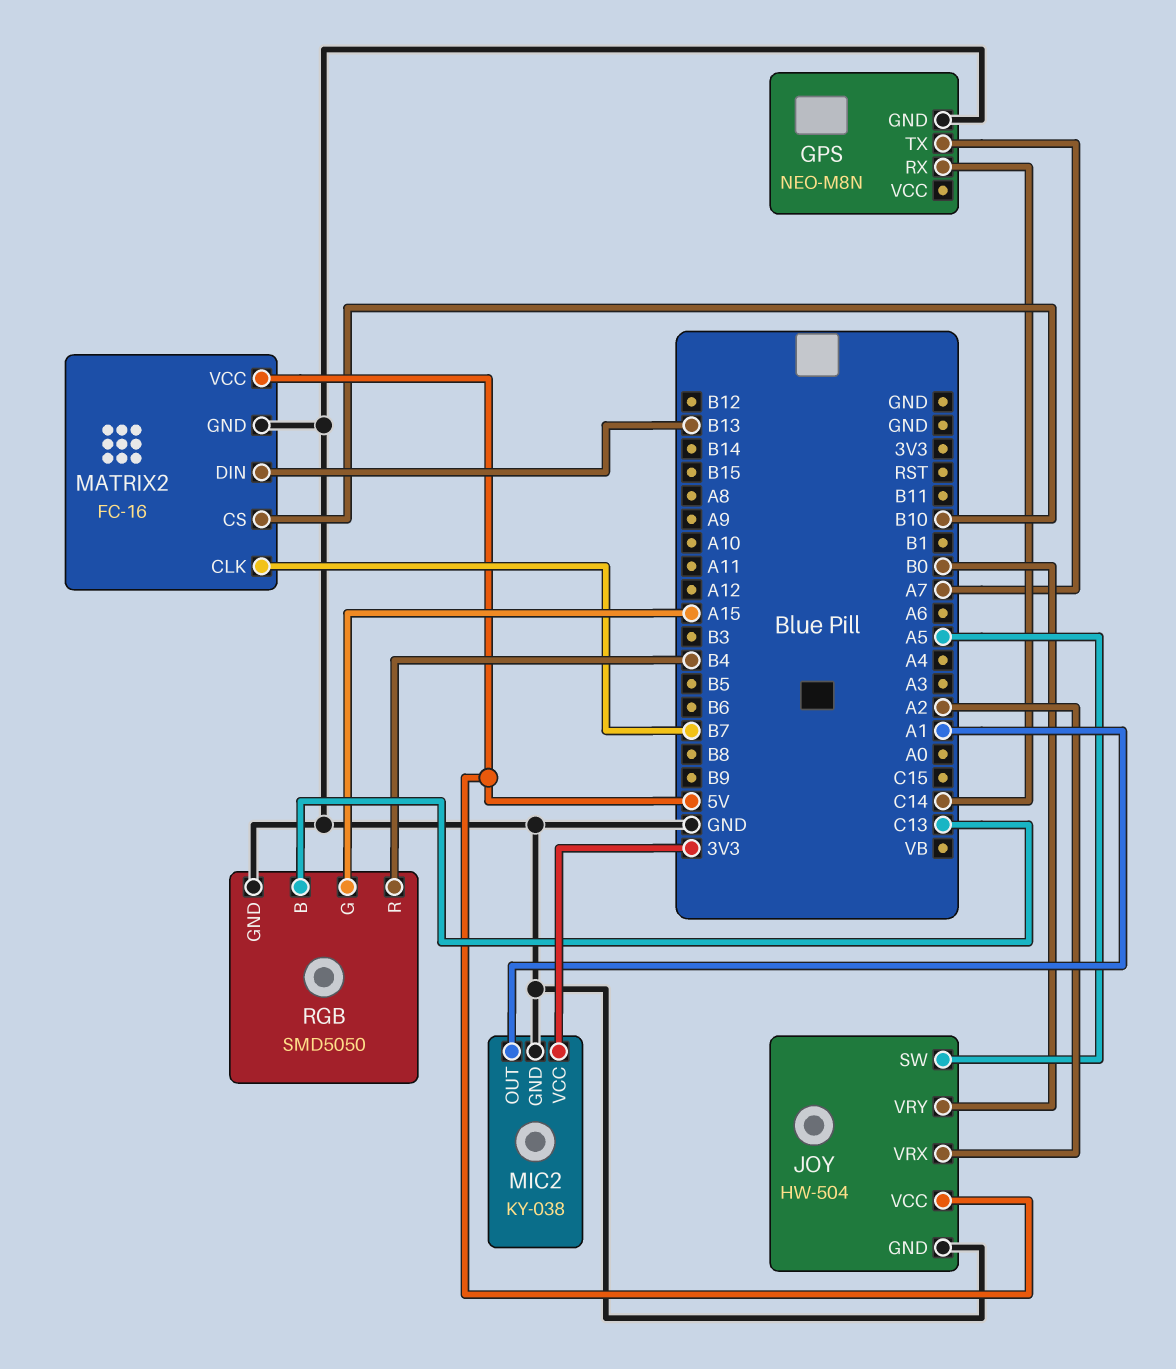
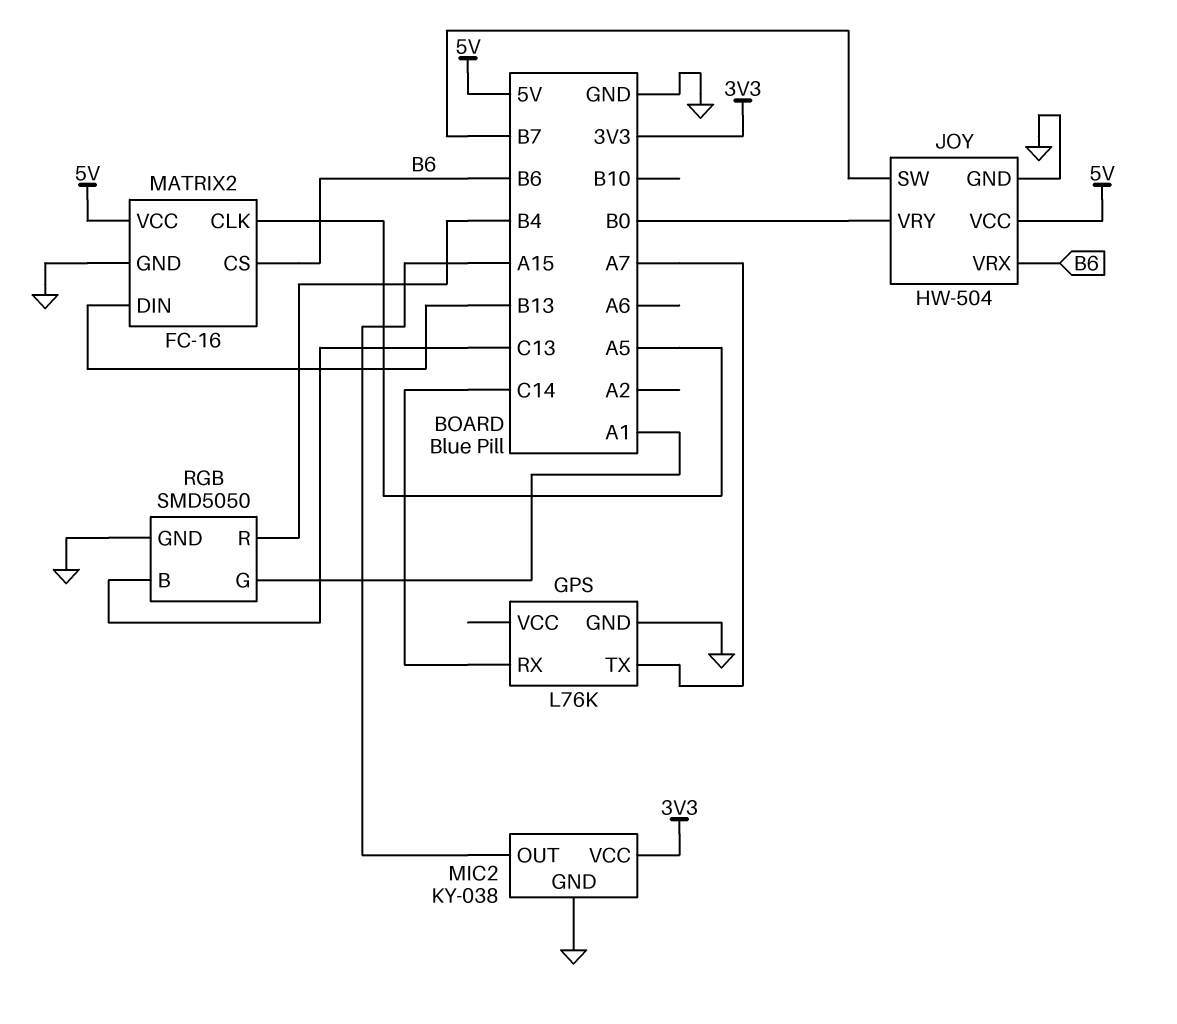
GPS: NEO-M8N -> L76K
JOY pin SW: A5 -> B7
JOY pin VRX: A2 -> B6
MATRIX2 pin CLK: B7 -> A5
MATRIX2 pin CS: B10 -> B6
MIC2 pin OUT: A1 -> A15
RGB pin G: A15 -> A1

